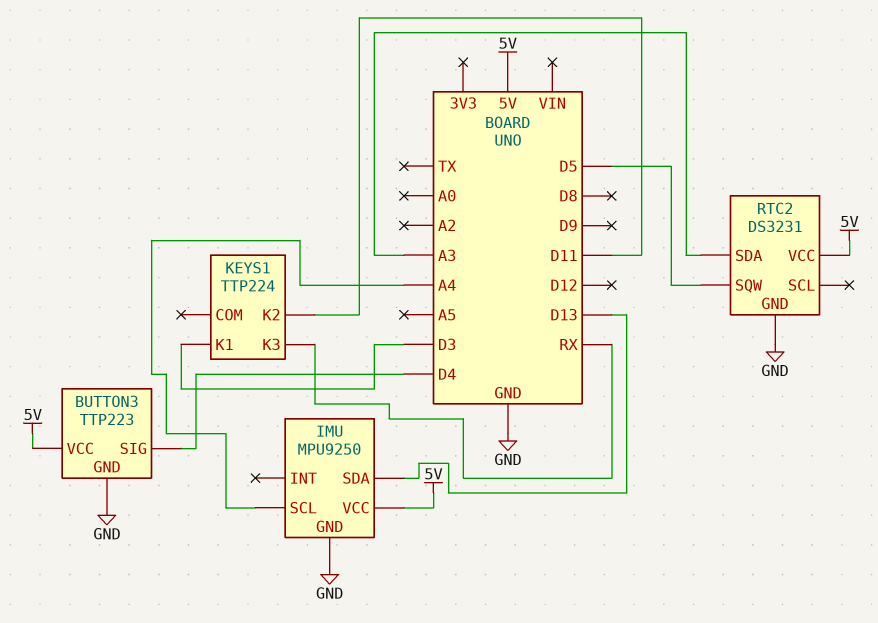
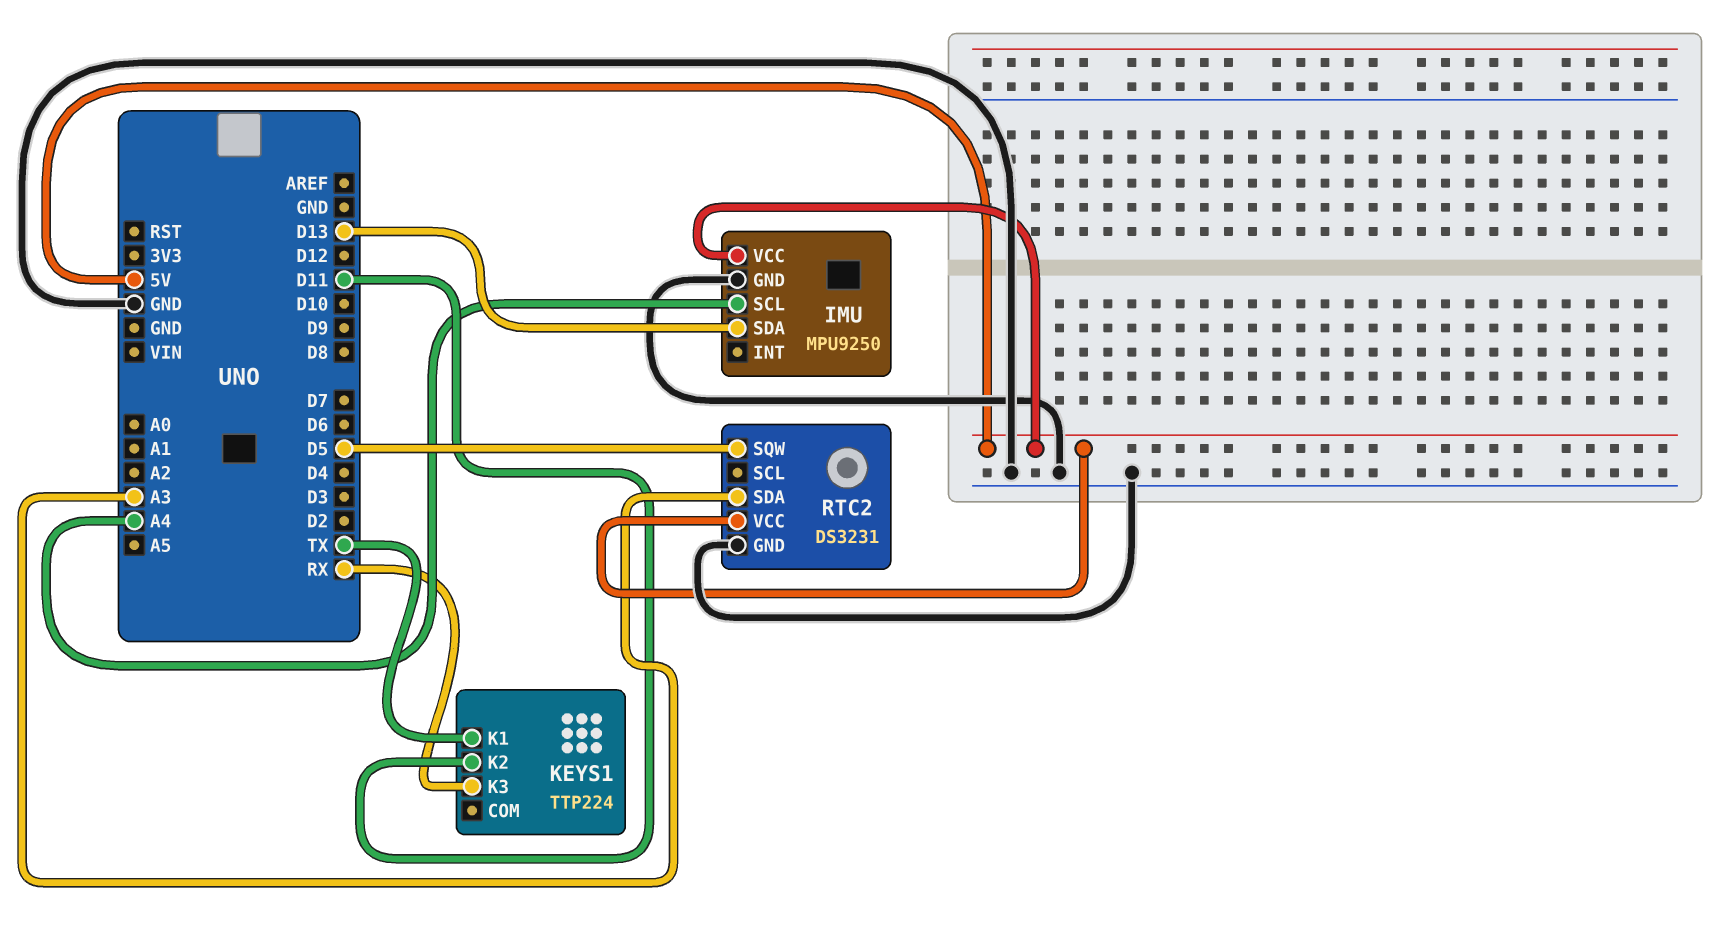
BUTTON3: TTP223 -> none
BUTTON3 pin GND: GND -> none
BUTTON3 pin SIG: D4 -> none
BUTTON3 pin VCC: 5V -> none
KEYS1 pin K1: D3 -> TX

